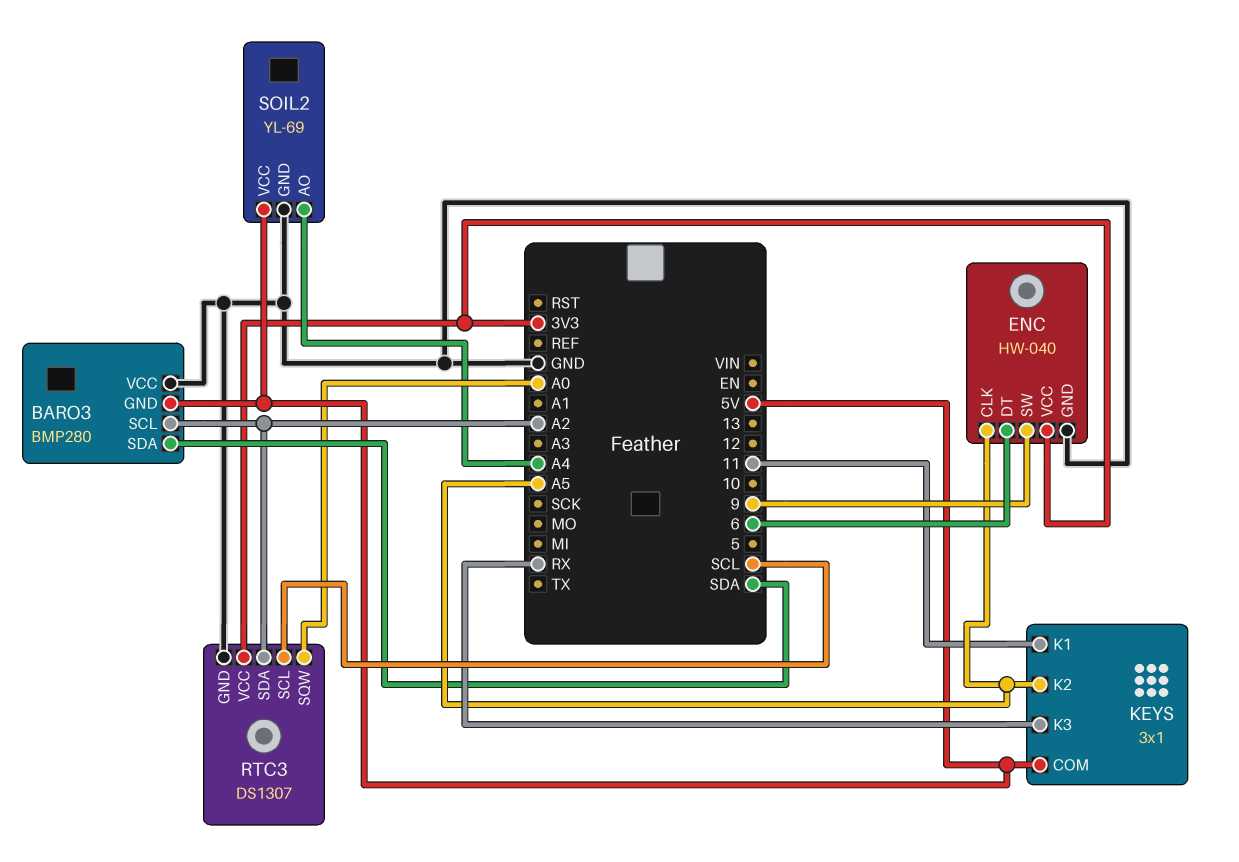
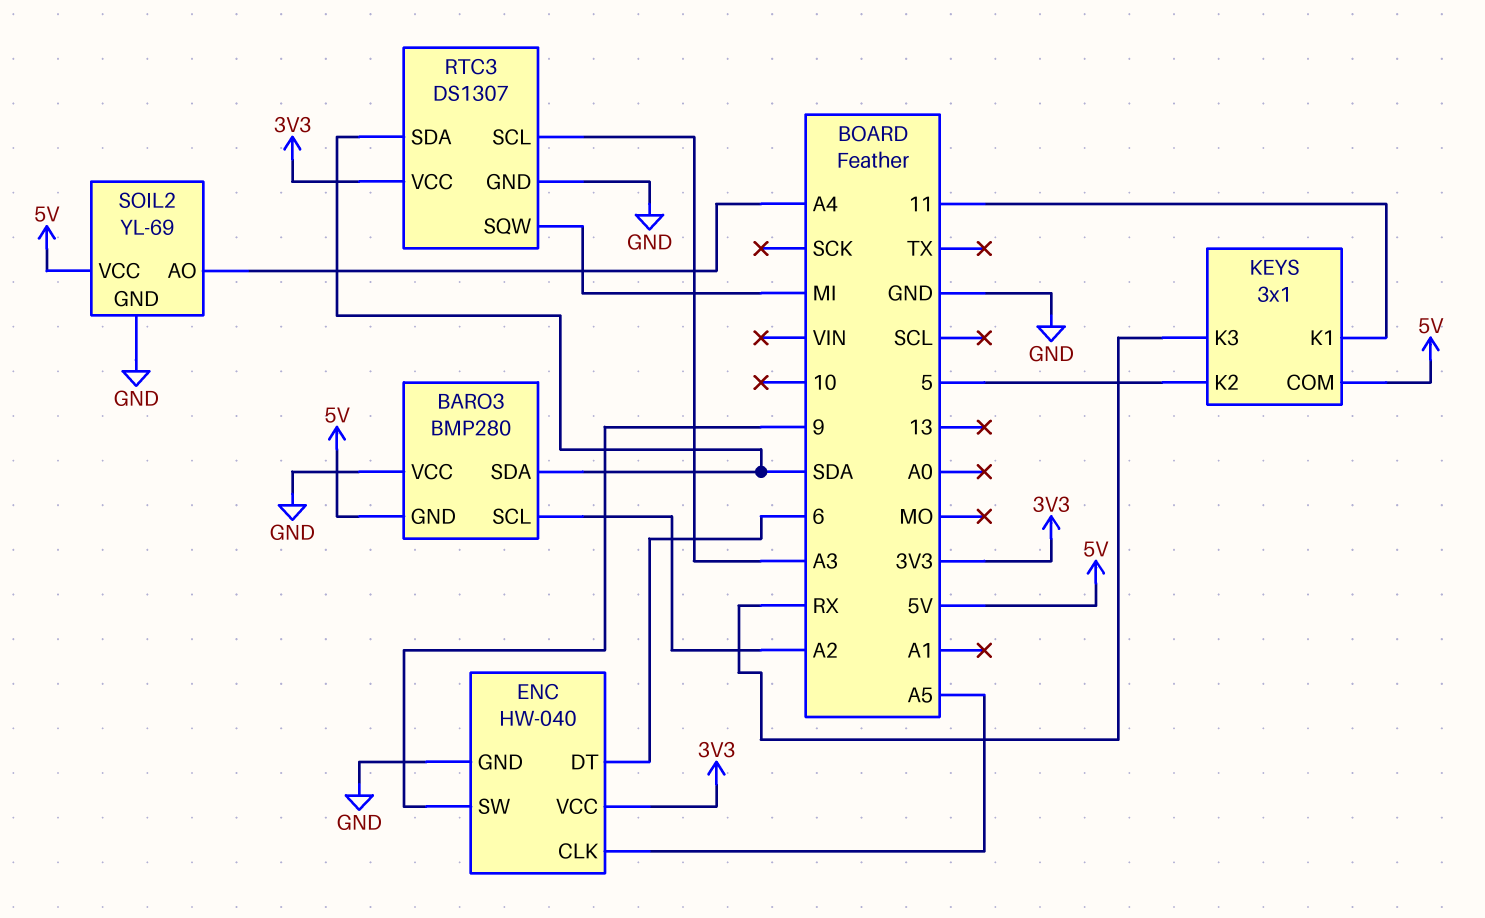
KEYS pin K2: A5 -> 5
RTC3 pin SCL: SCL -> A3
RTC3 pin SDA: A2 -> SDA
RTC3 pin SQW: A0 -> MI

